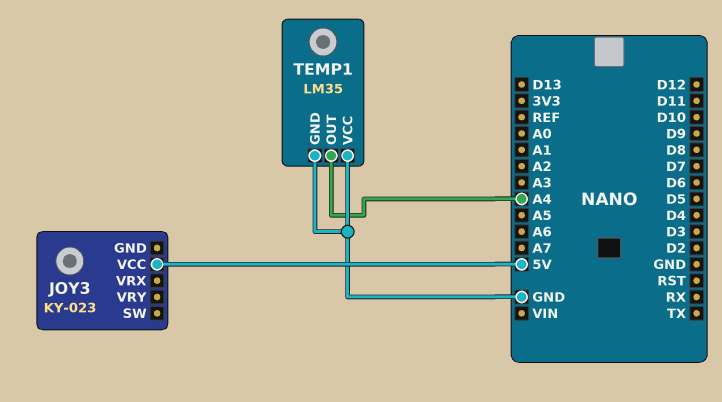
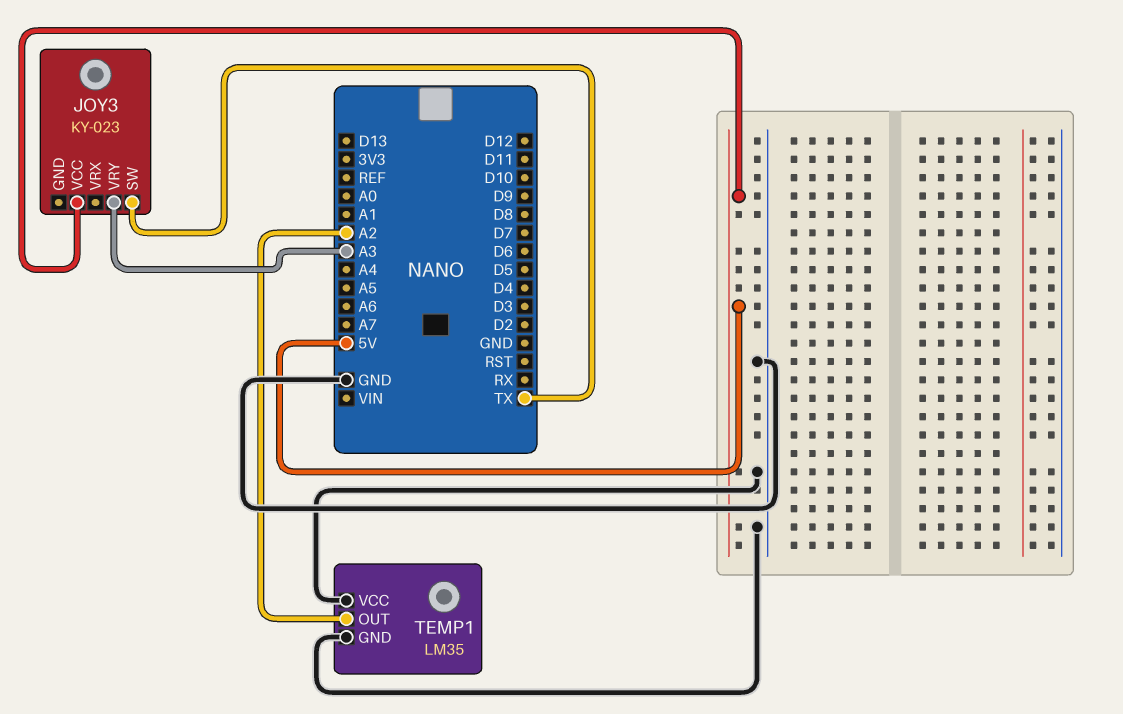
JOY3 pin SW: none -> TX
JOY3 pin VRY: none -> A3
TEMP1 pin OUT: A4 -> A2

